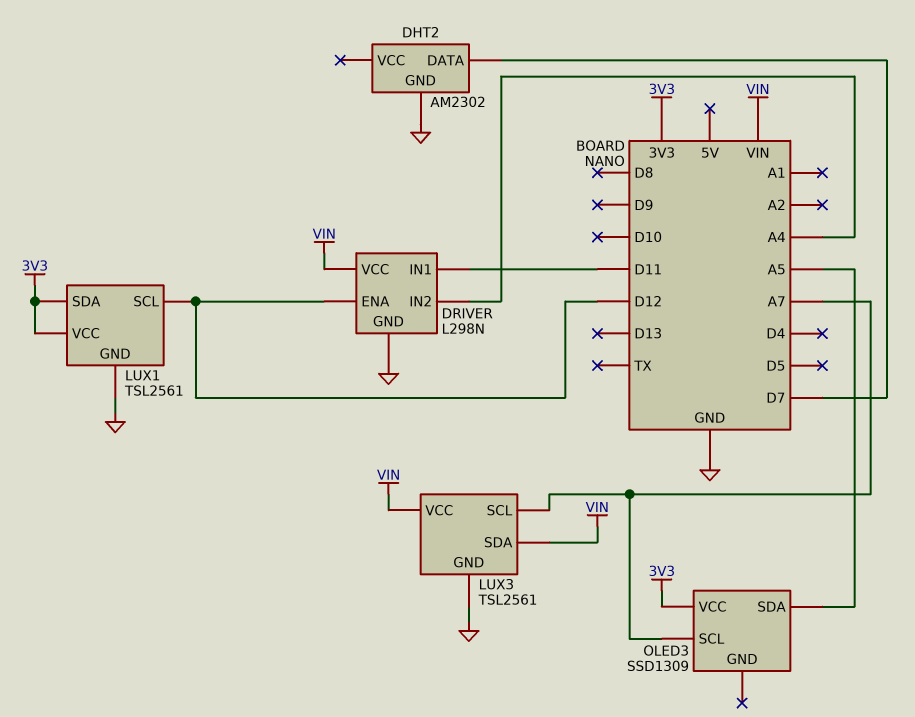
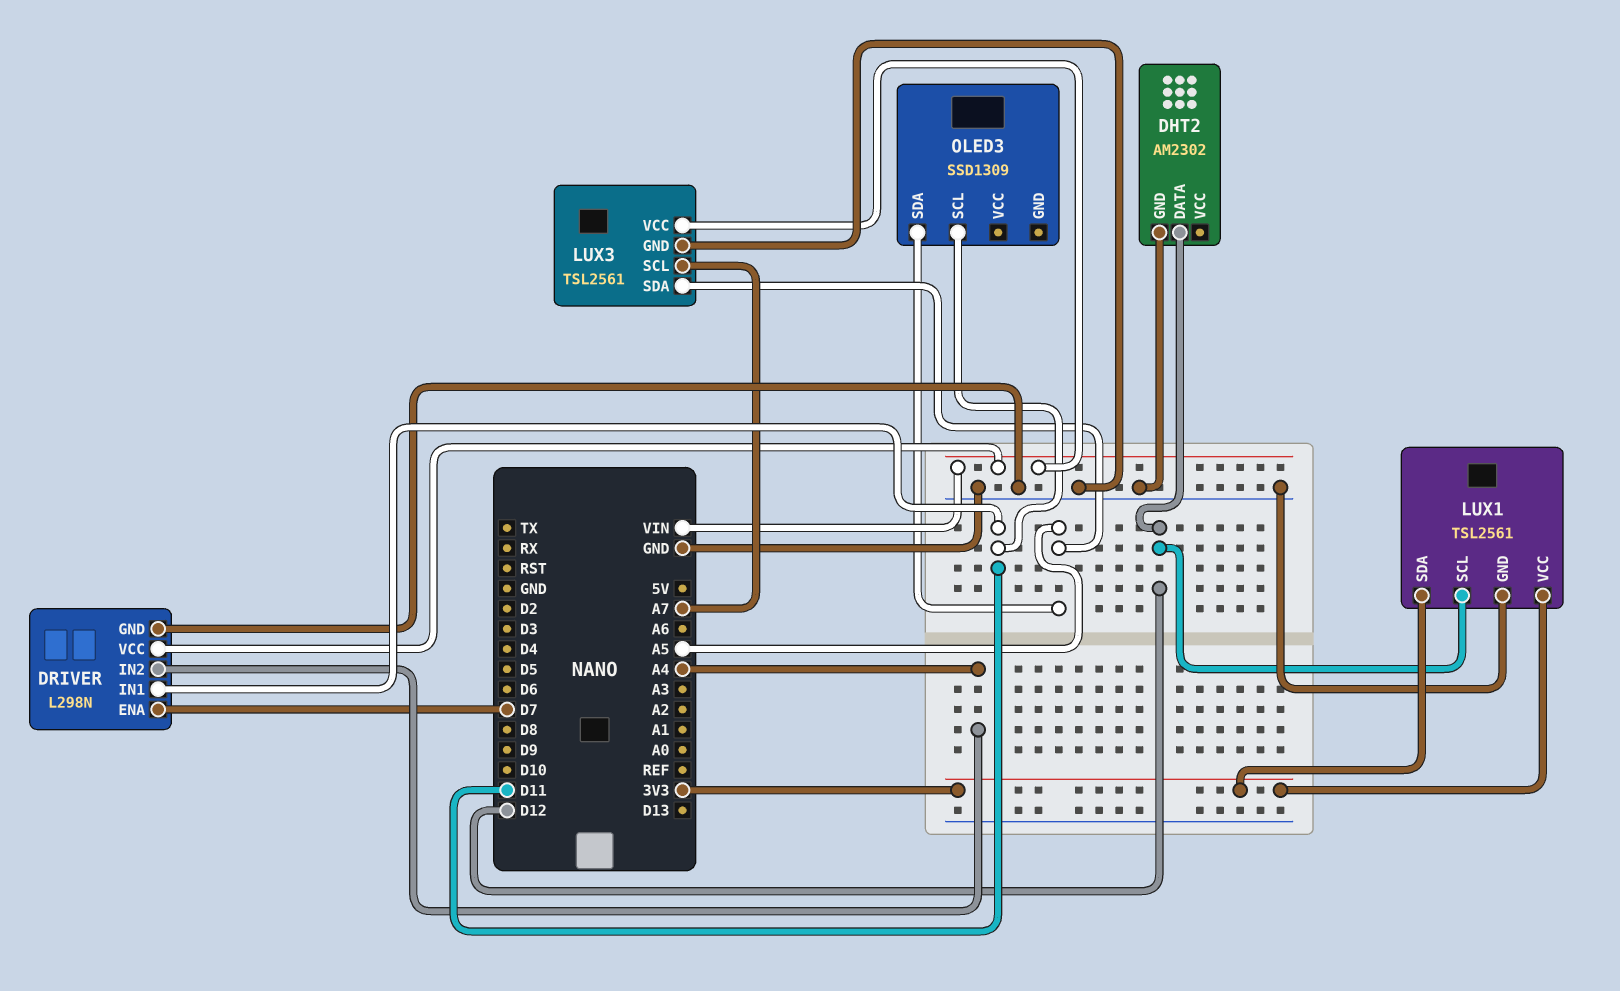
DHT2 pin DATA: D7 -> D12
DRIVER pin ENA: D12 -> D7
LUX3 pin SDA: VIN -> A5
OLED3 pin SCL: A7 -> D11
OLED3 pin VCC: 3V3 -> none

